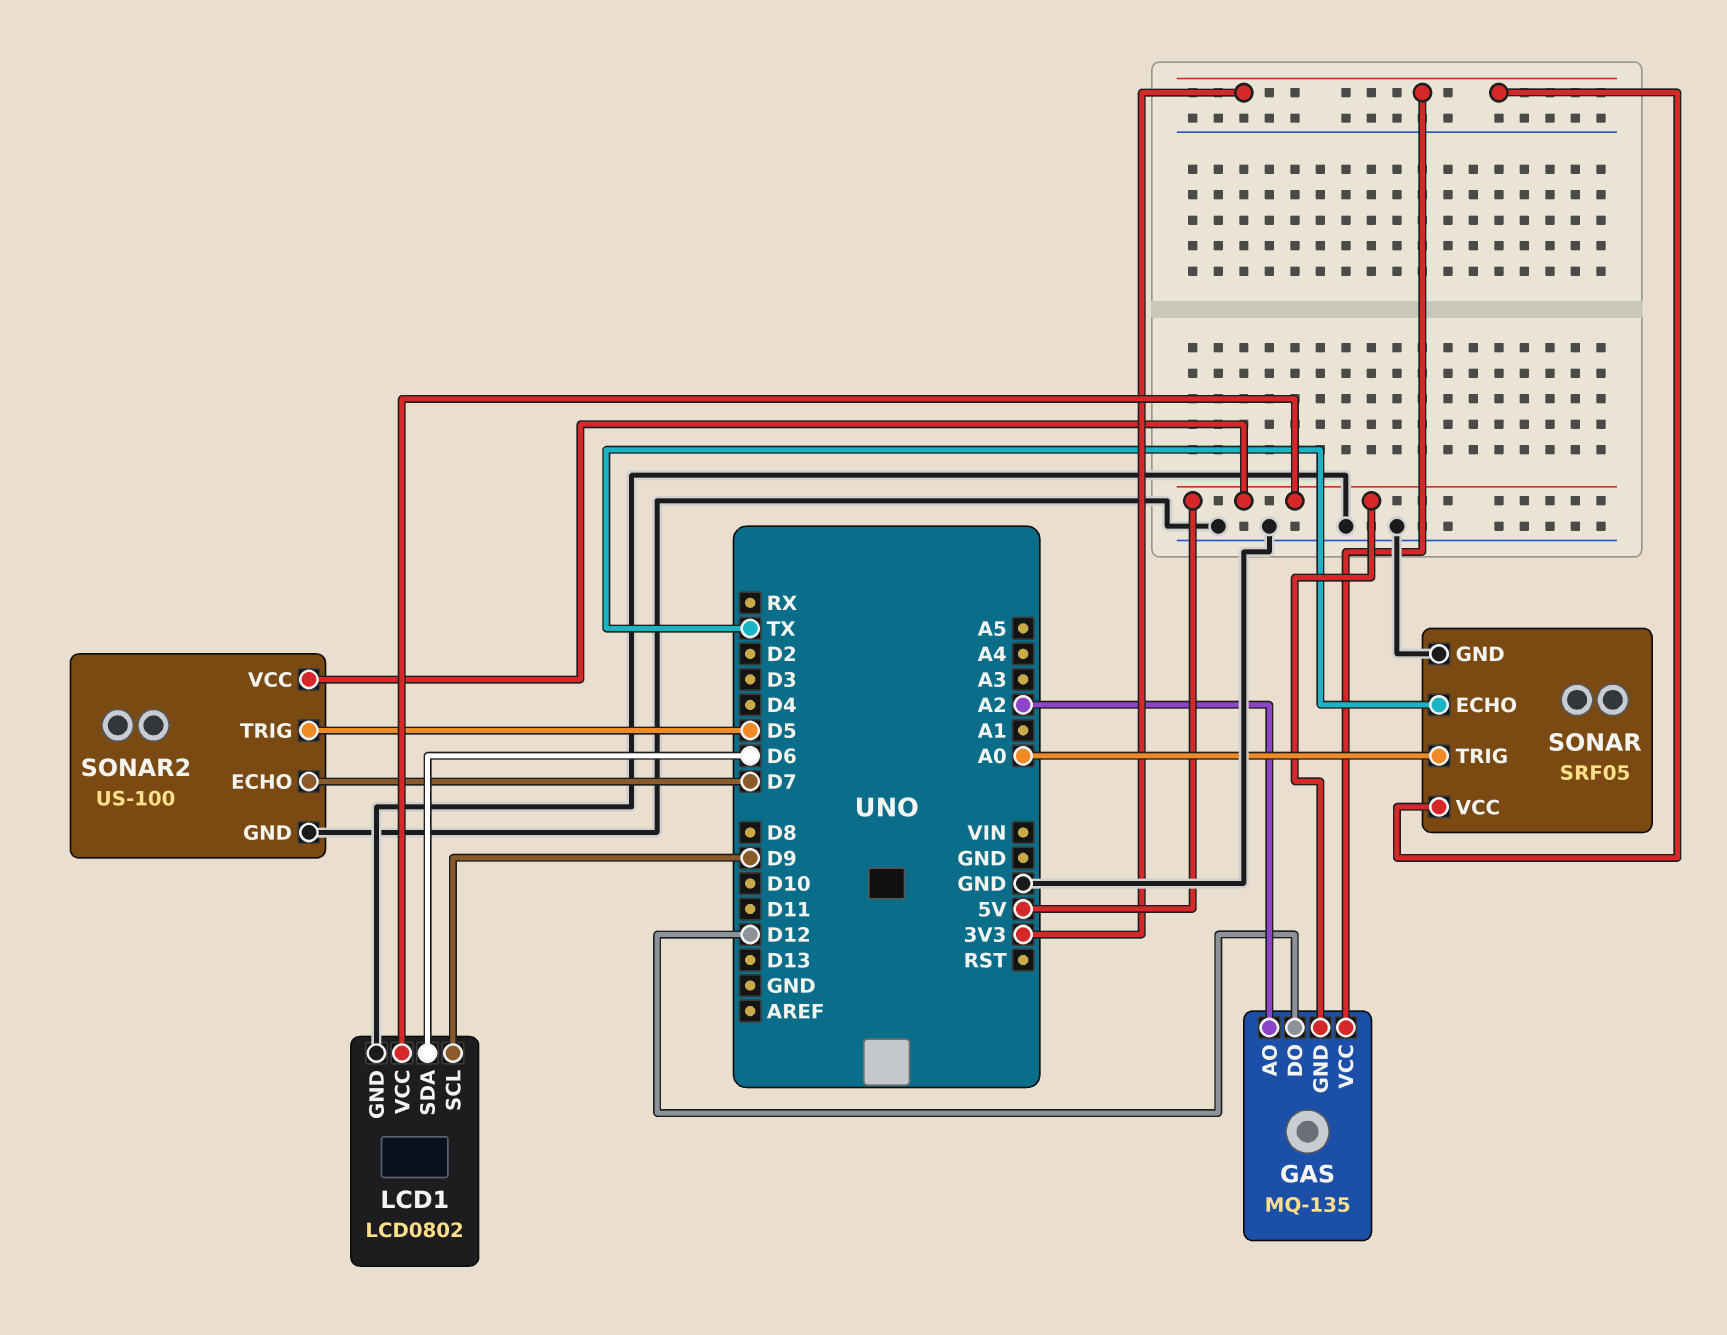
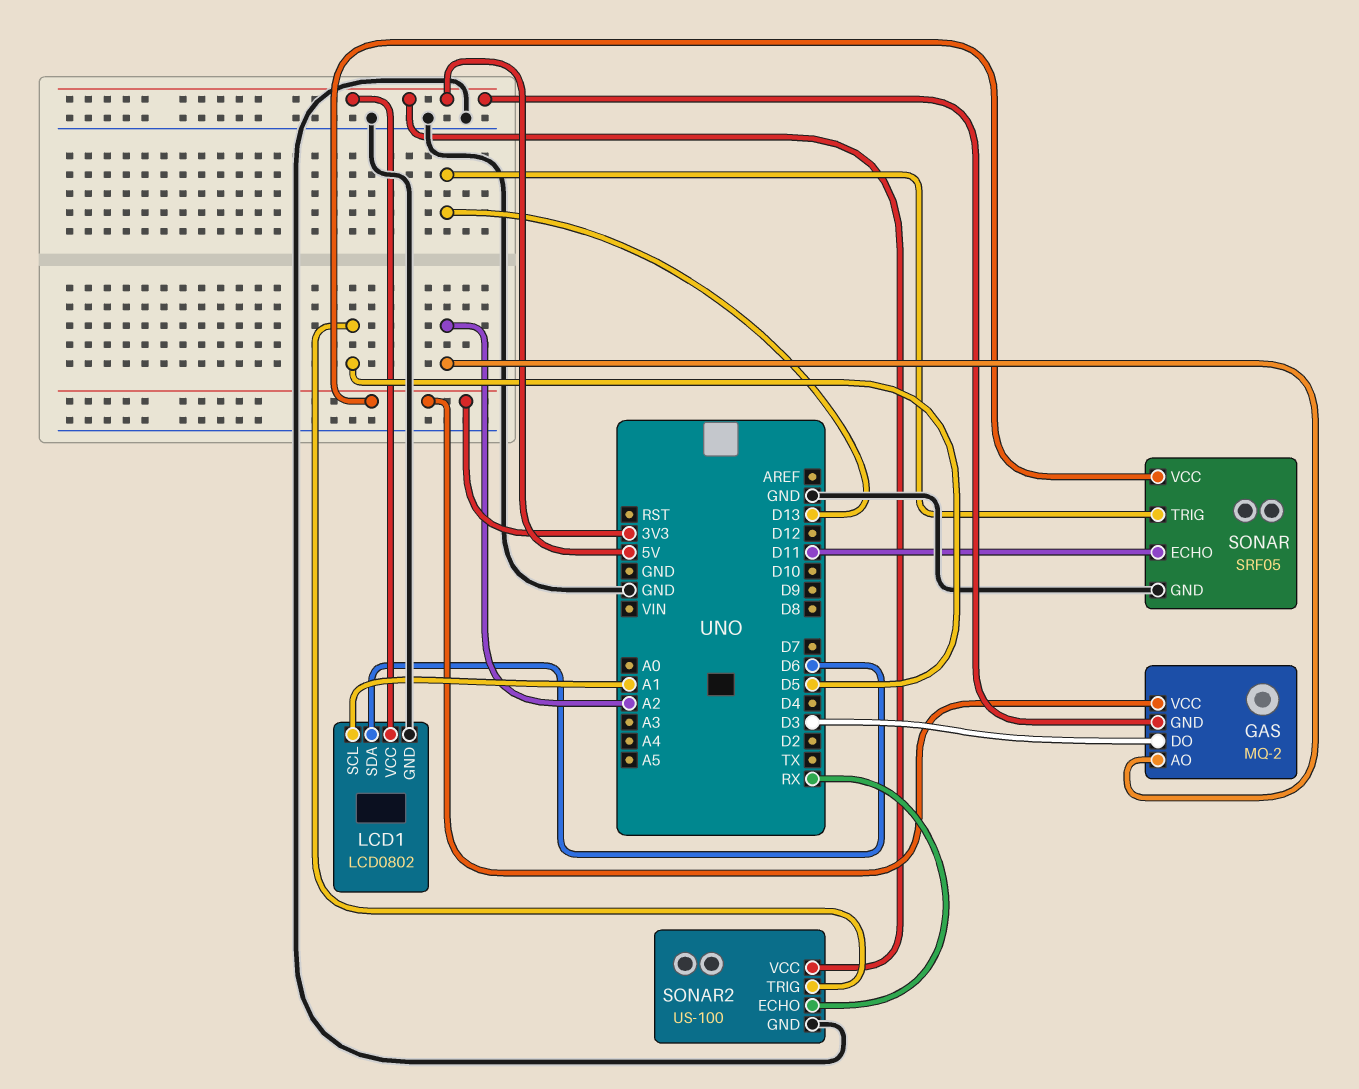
GAS: MQ-135 -> MQ-2
GAS pin DO: D12 -> D3
LCD1 pin SCL: D9 -> A1
SONAR pin ECHO: TX -> D11
SONAR pin TRIG: A0 -> D13
SONAR2 pin ECHO: D7 -> RX

